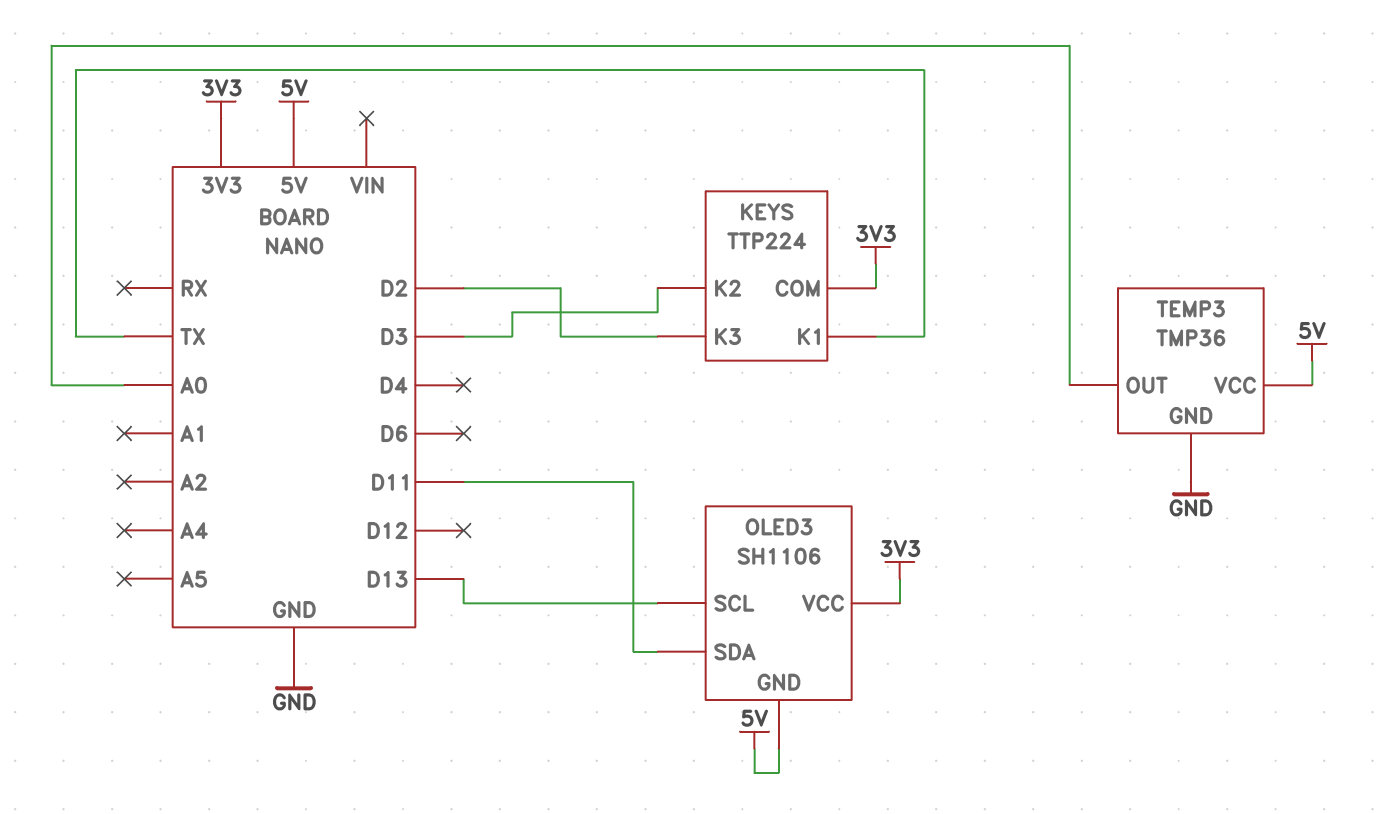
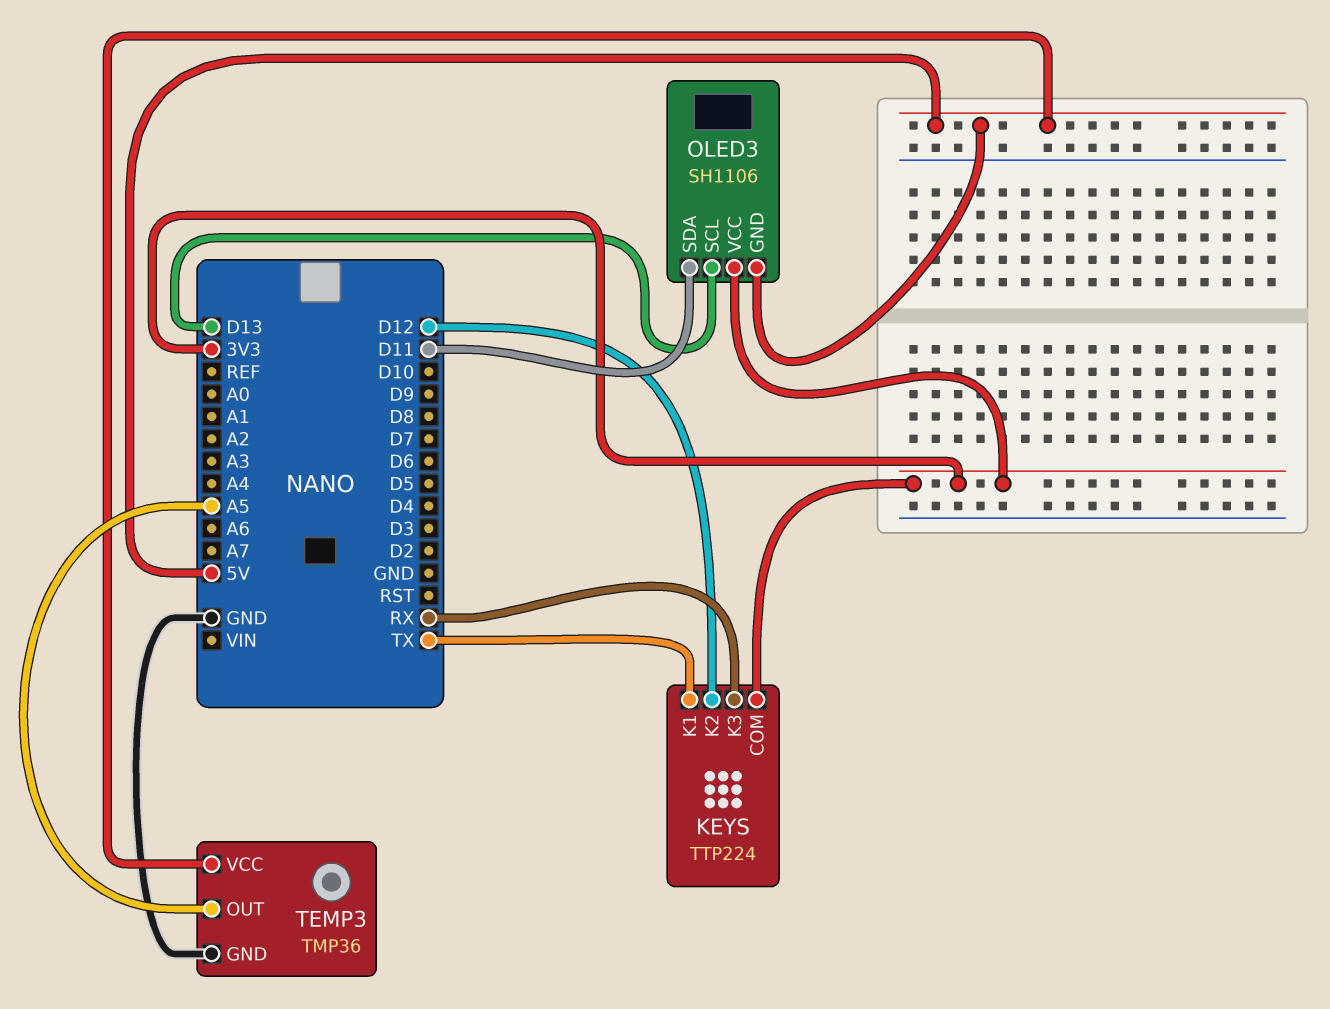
KEYS pin K2: D3 -> D12
KEYS pin K3: D2 -> RX
TEMP3 pin OUT: A0 -> A5

